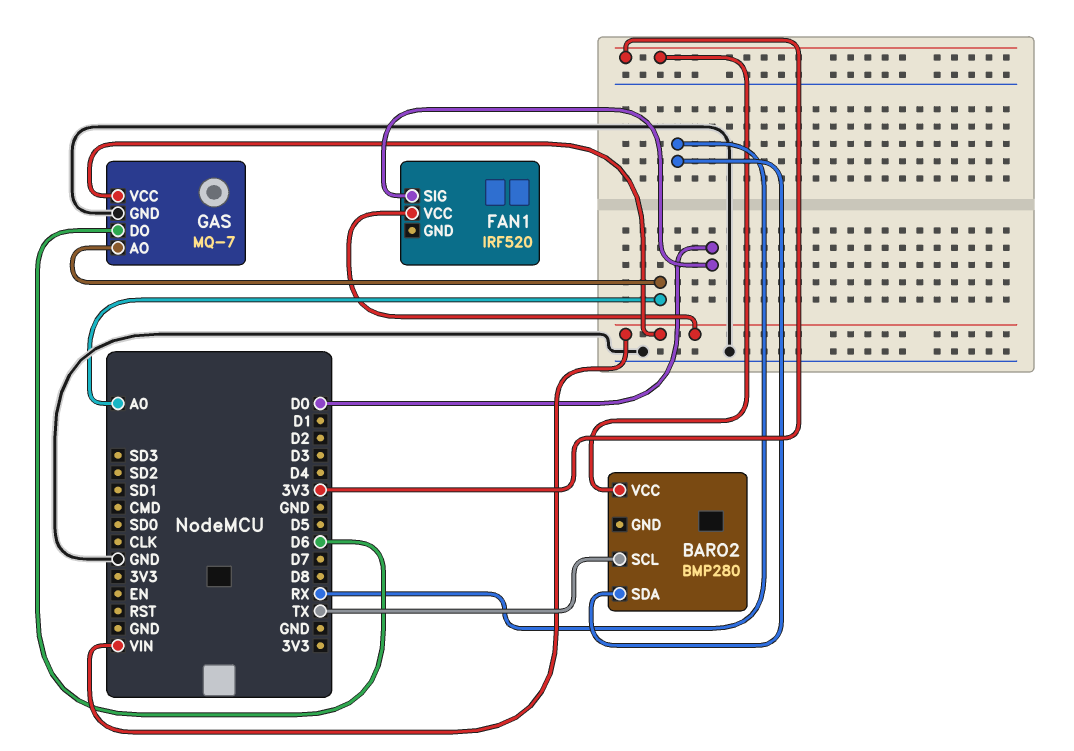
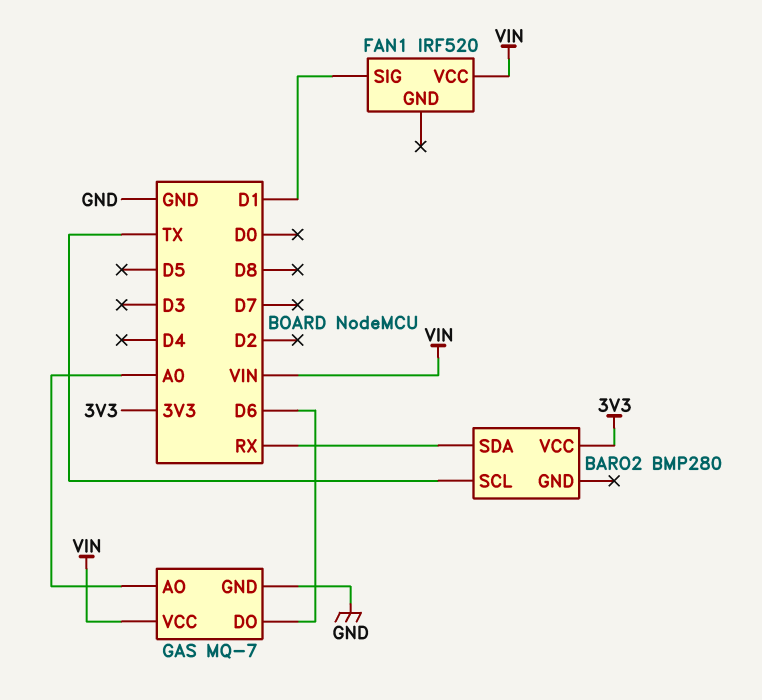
FAN1 pin SIG: D0 -> D1

